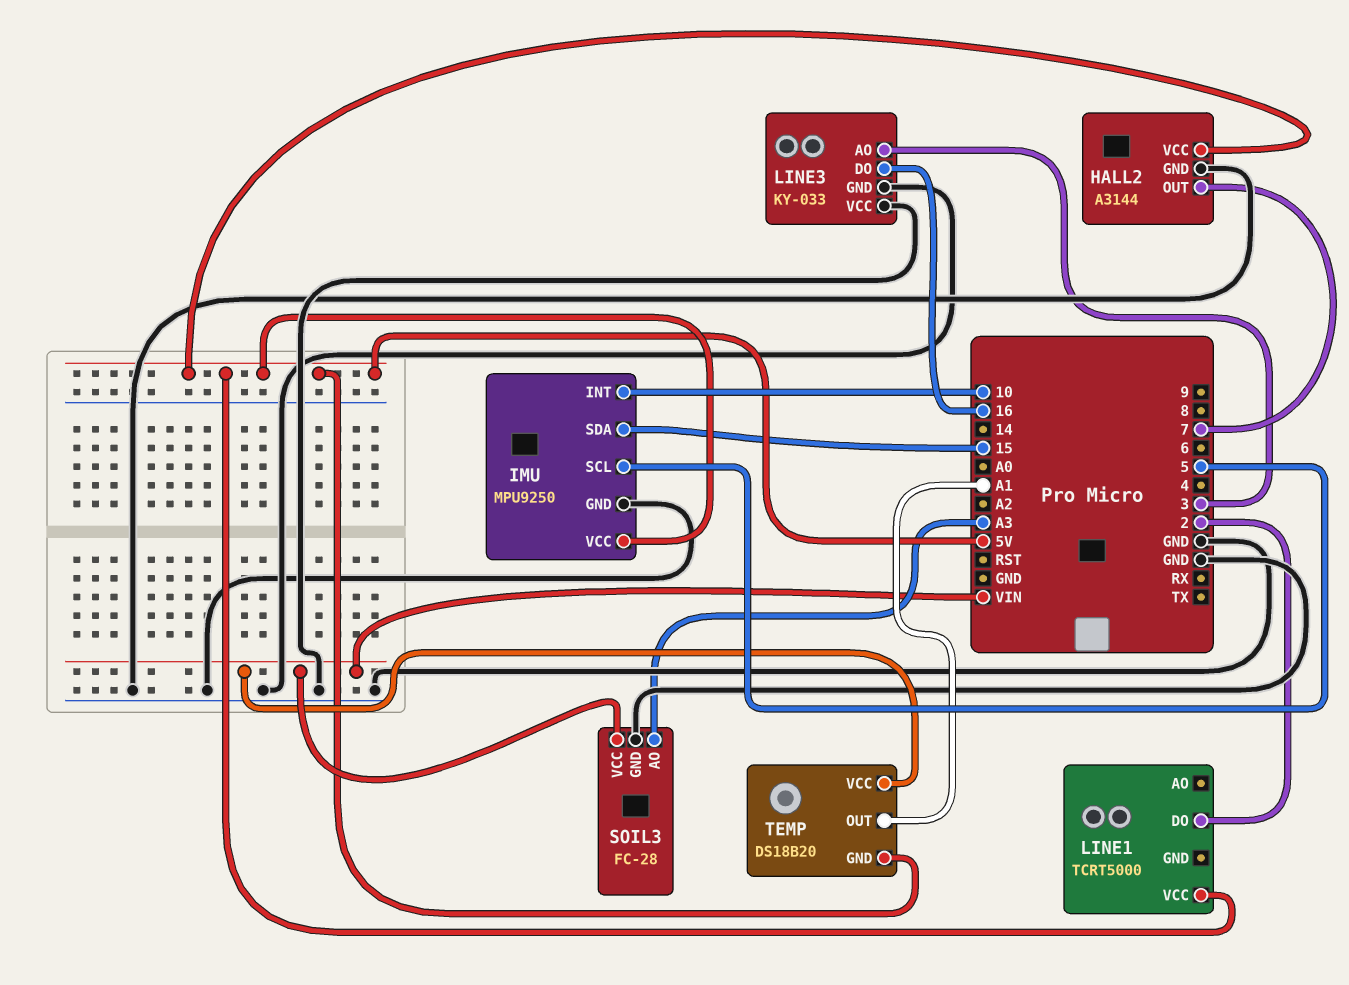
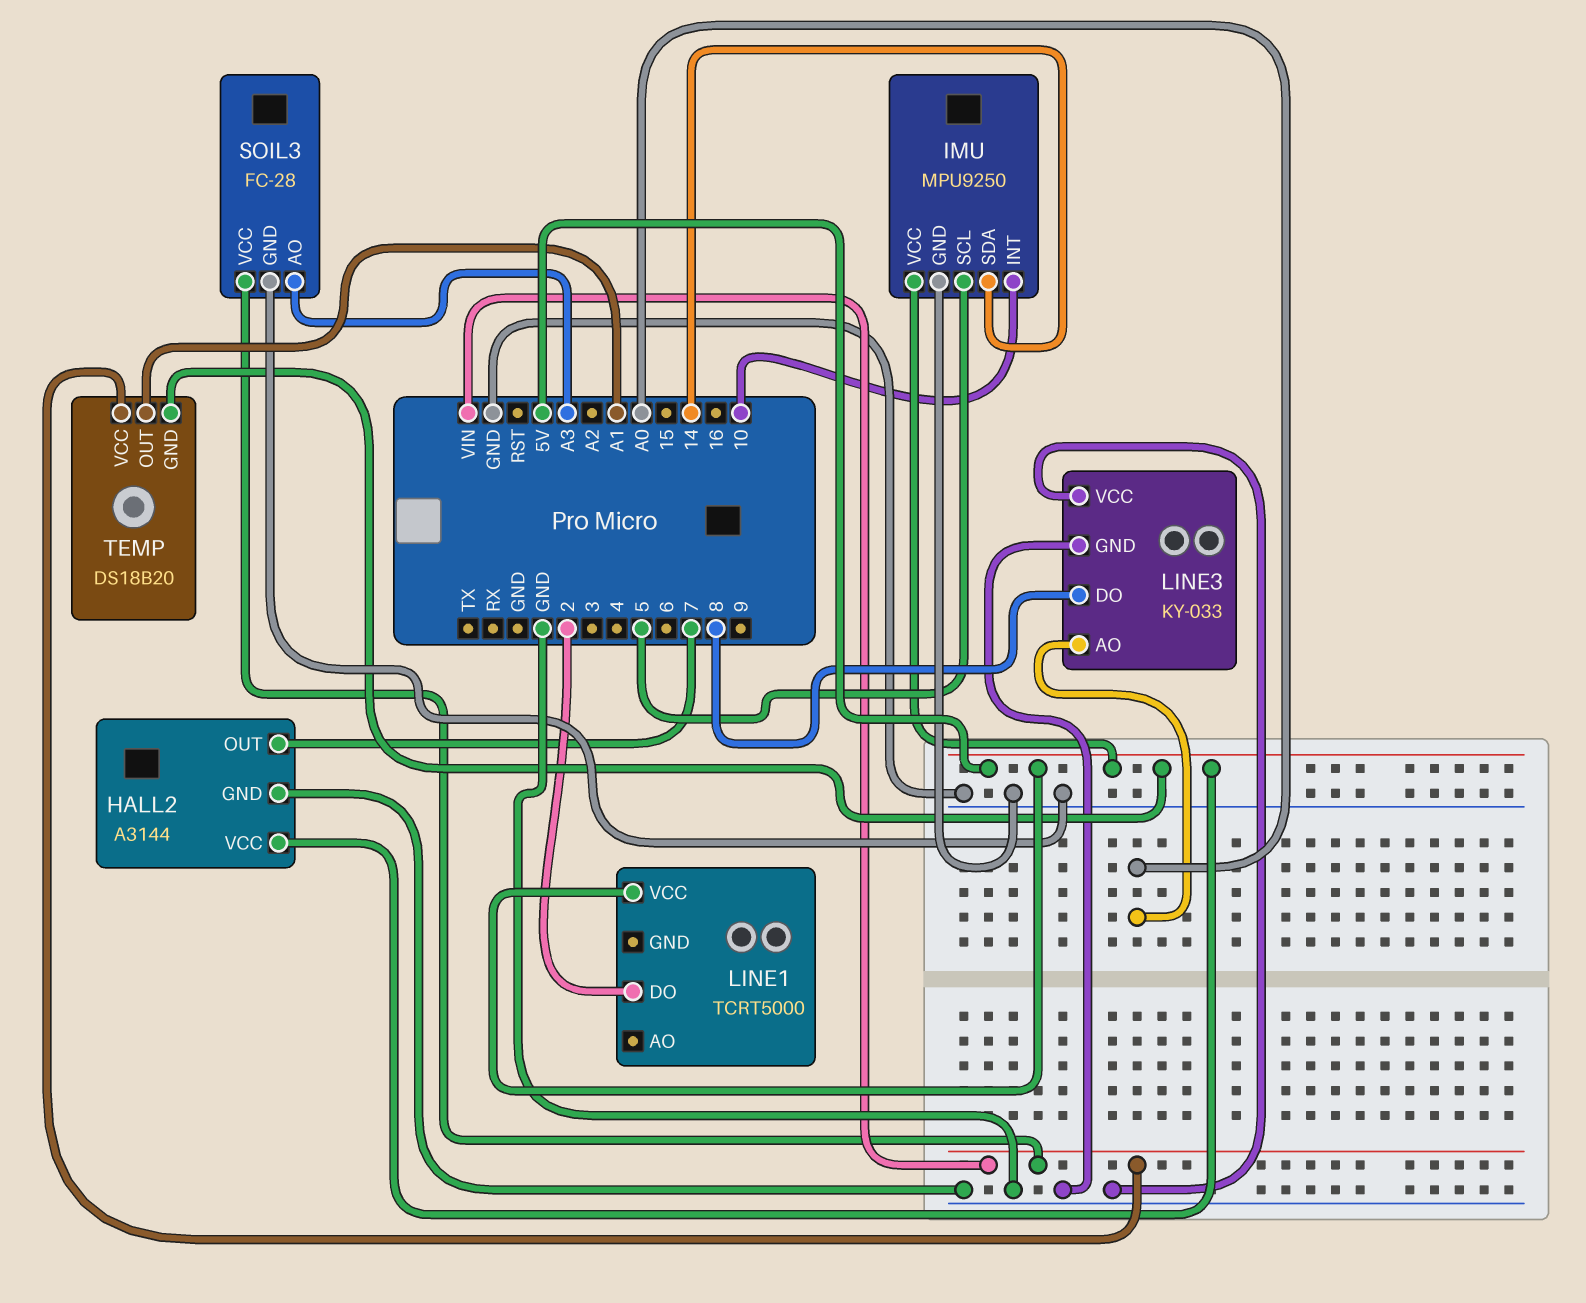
IMU pin SDA: 15 -> 14
LINE3 pin AO: 3 -> A0
LINE3 pin DO: 16 -> 8

